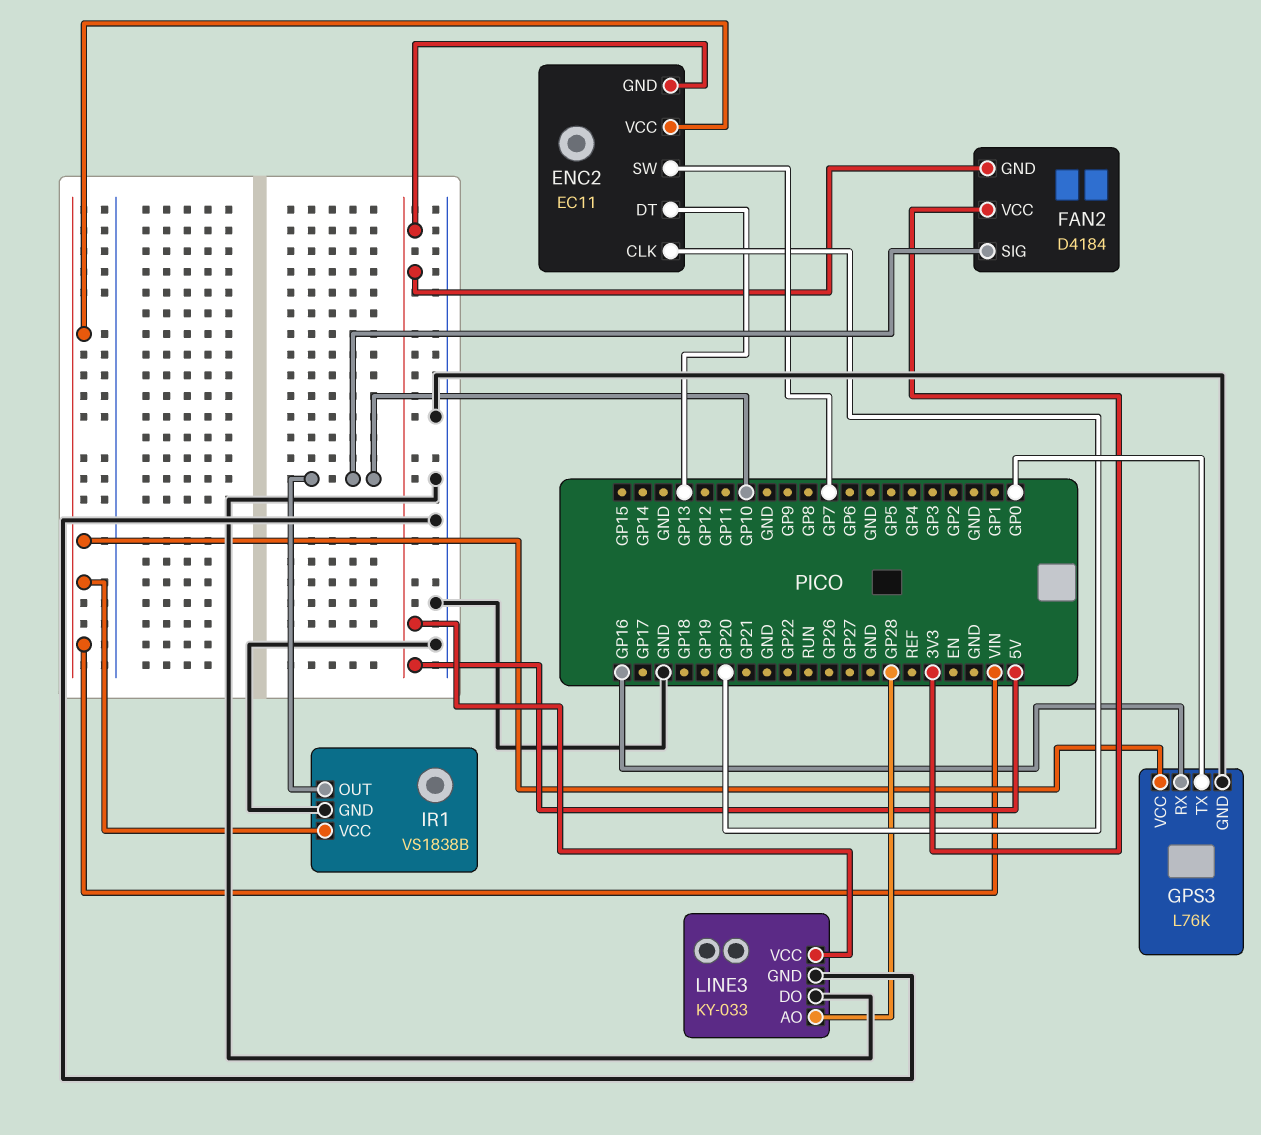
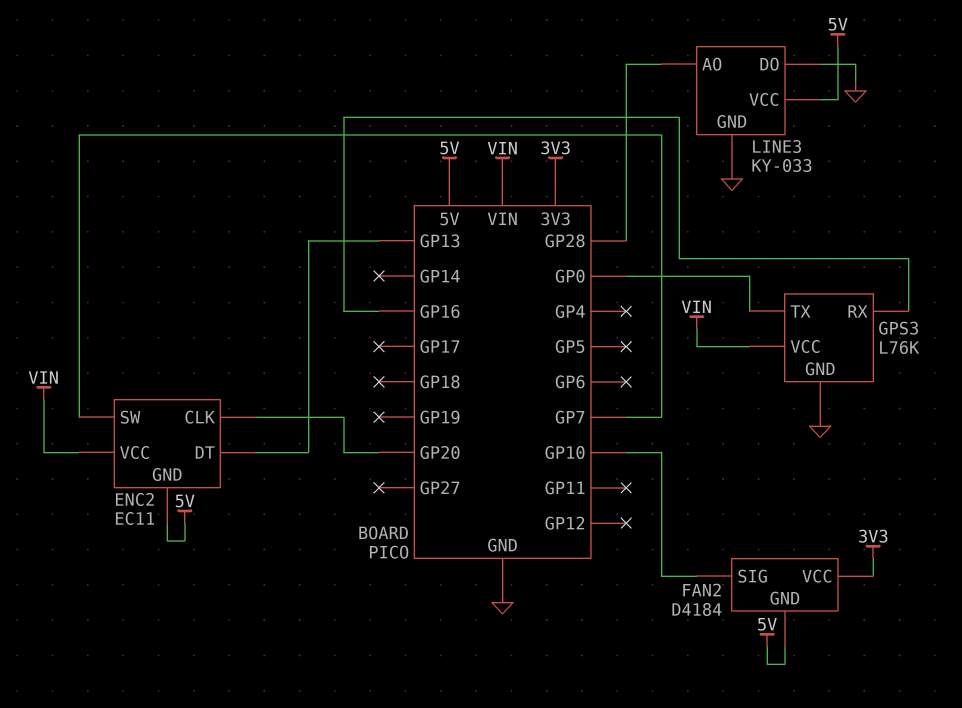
IR1: VS1838B -> none
IR1 pin GND: GND -> none
IR1 pin OUT: GP10 -> none
IR1 pin VCC: VIN -> none

